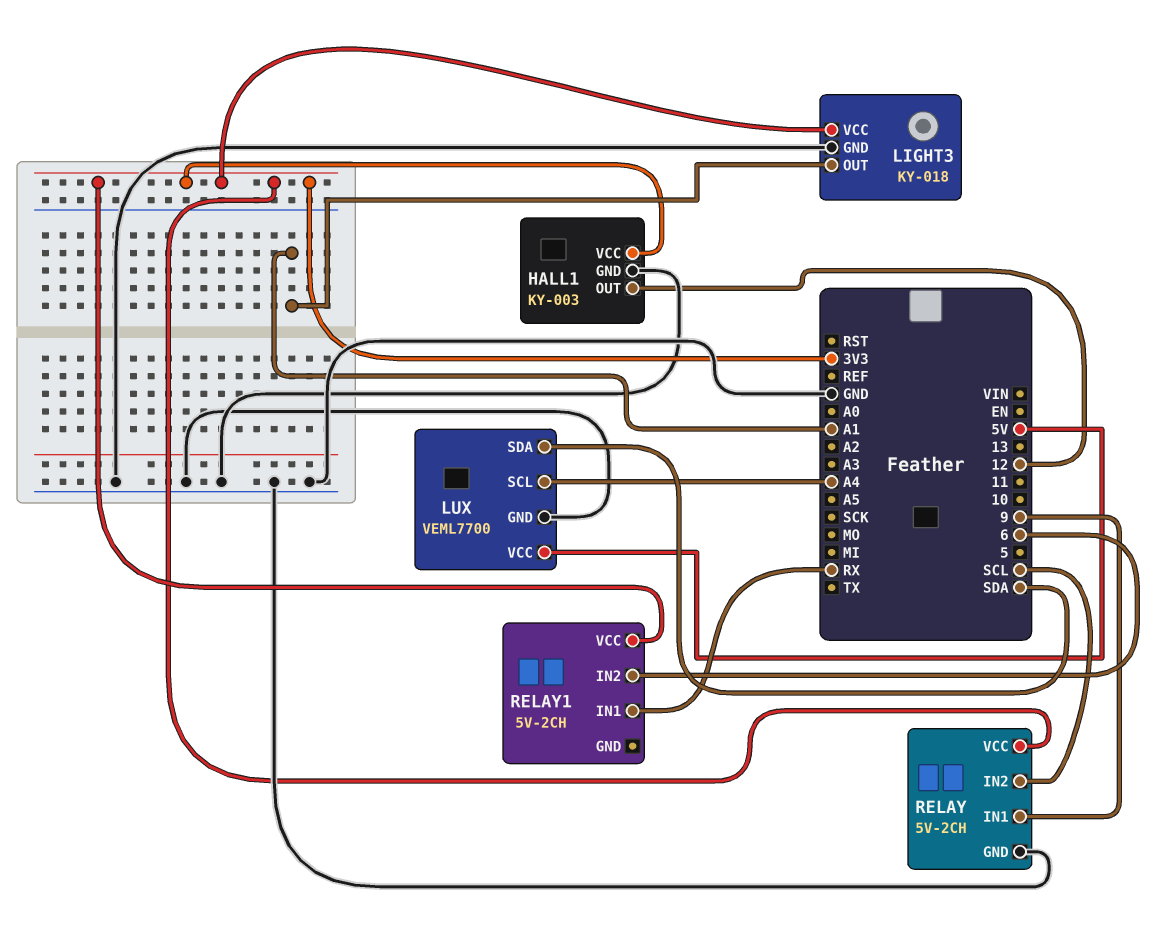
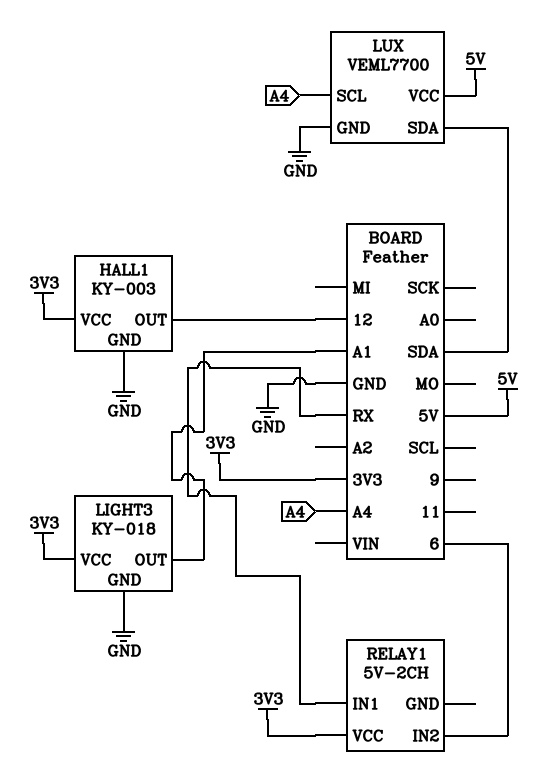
RELAY: 5V-2CH -> none
RELAY pin GND: GND -> none
RELAY pin IN1: 9 -> none
RELAY pin IN2: SCL -> none
RELAY pin VCC: 3V3 -> none

